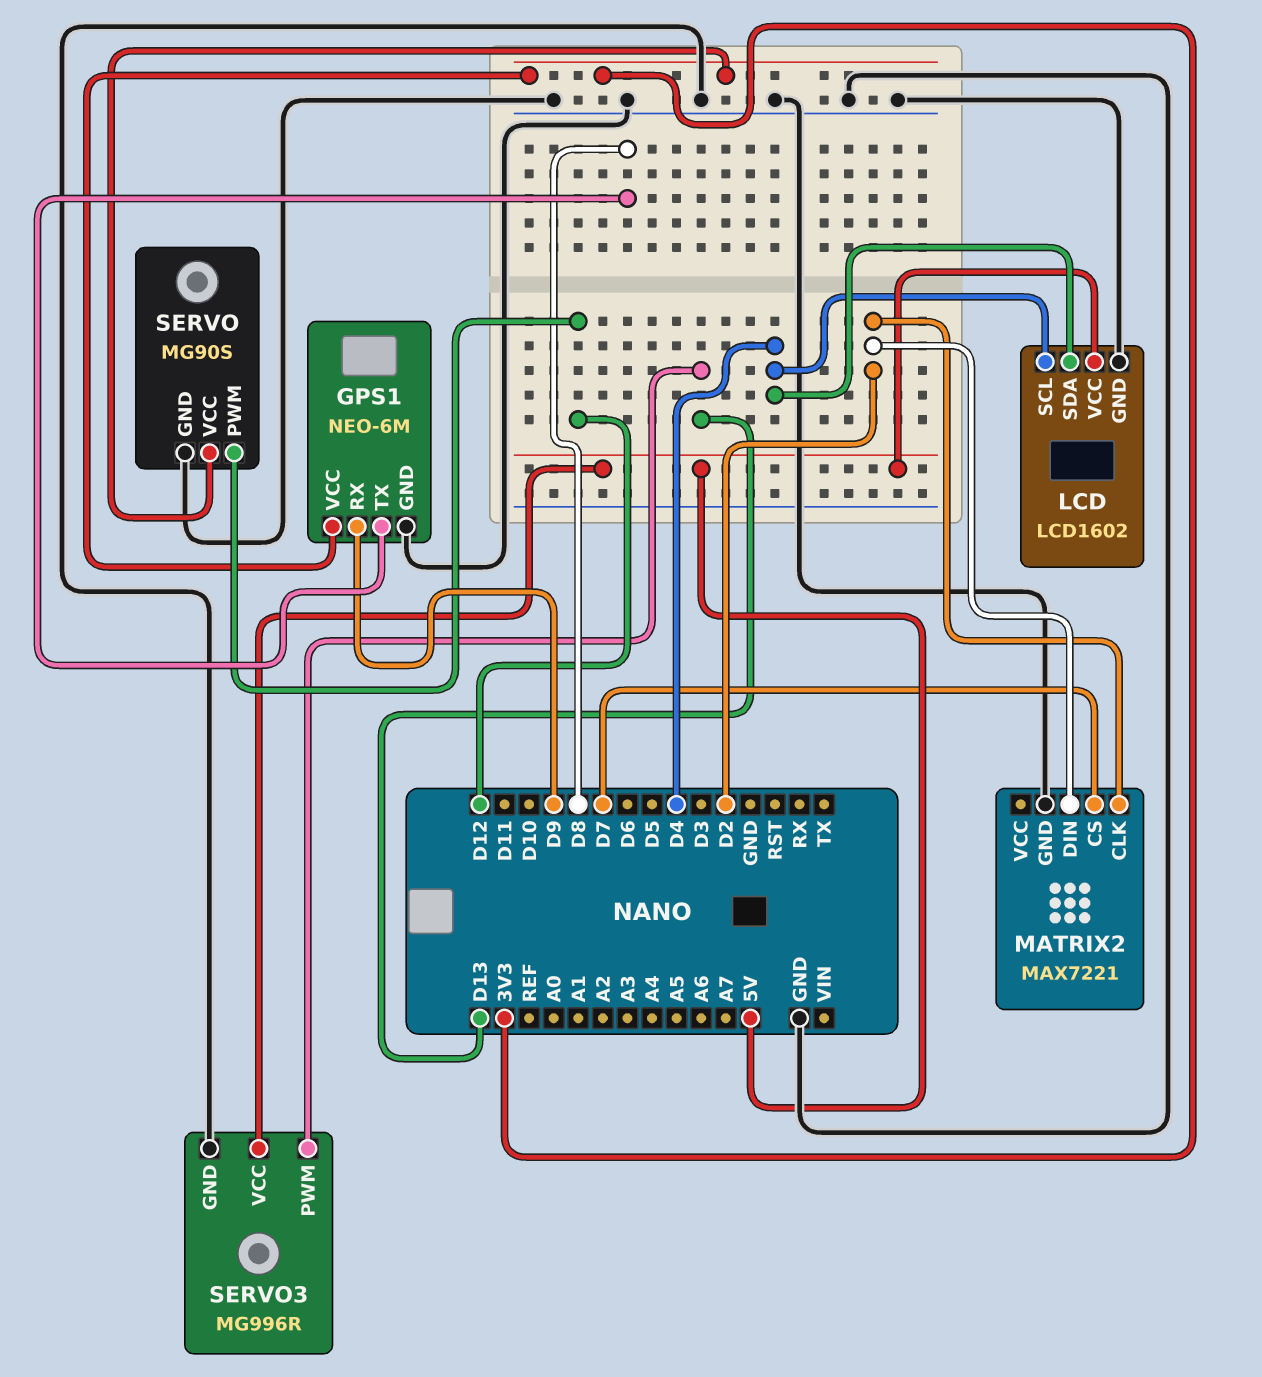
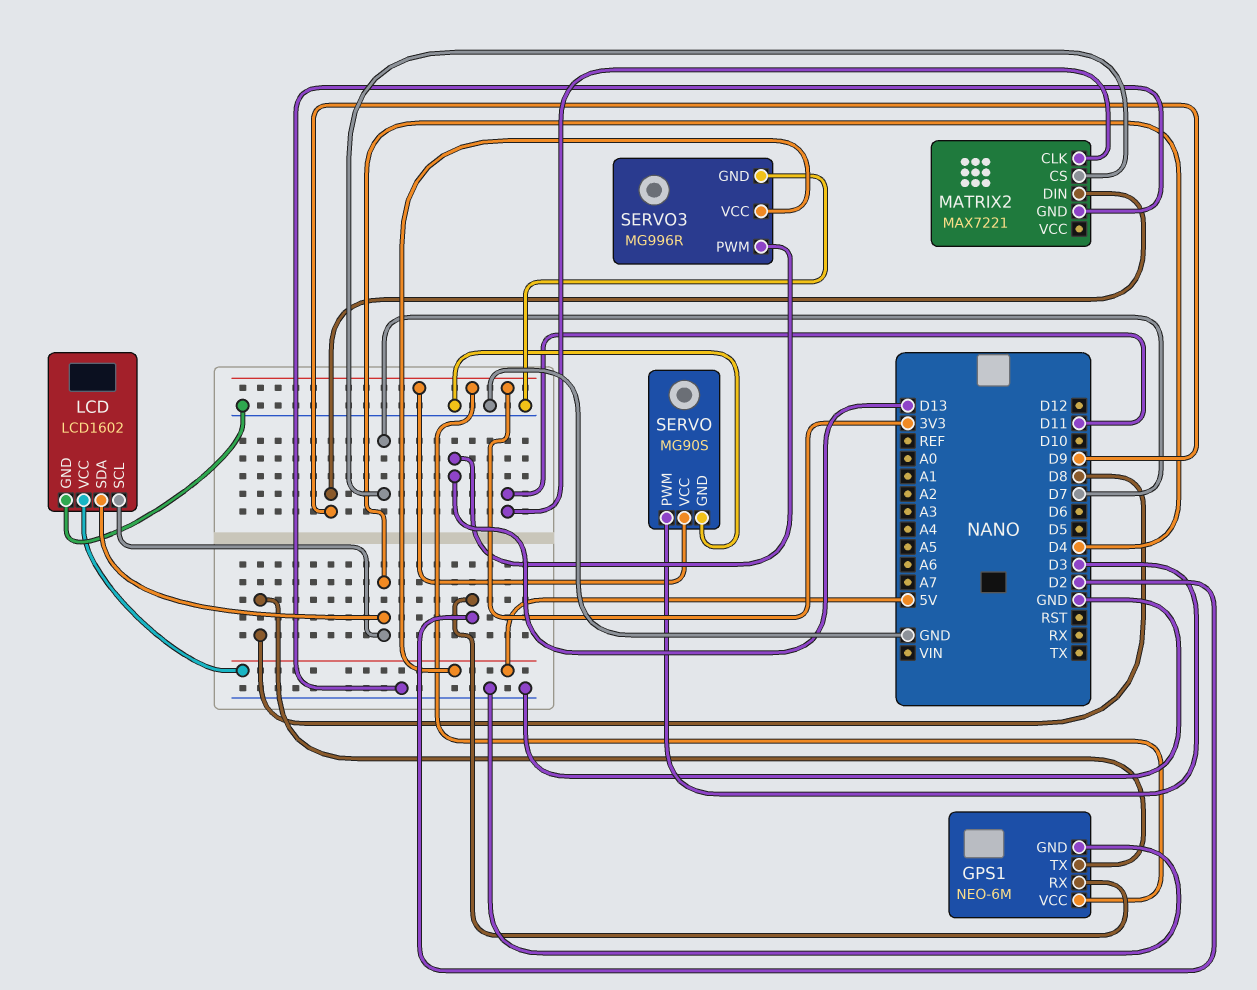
GPS1 pin RX: D9 -> D2
MATRIX2 pin CLK: D2 -> D11
MATRIX2 pin DIN: D2 -> D9
SERVO pin PWM: D12 -> D3

